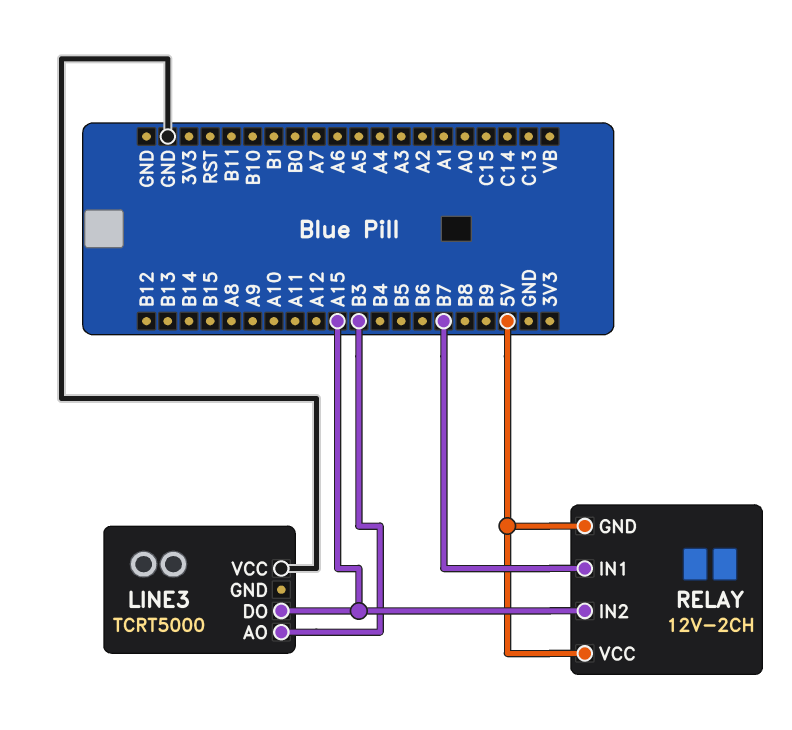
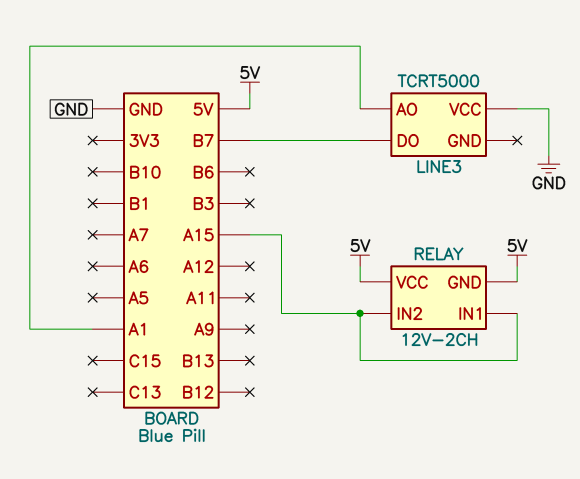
LINE3 pin AO: B3 -> A1
LINE3 pin DO: A15 -> B7
RELAY pin IN1: B7 -> A15

